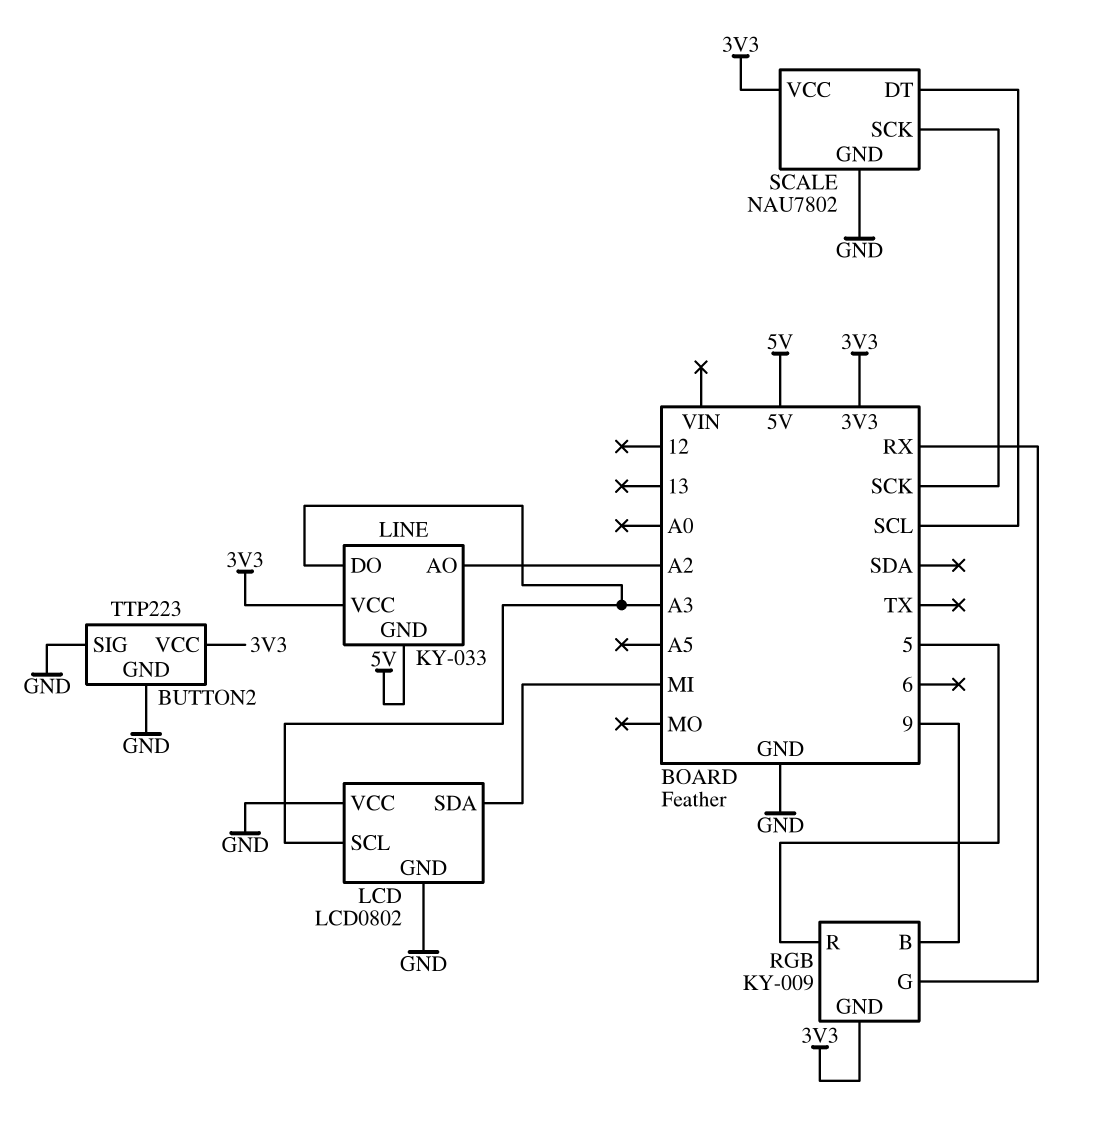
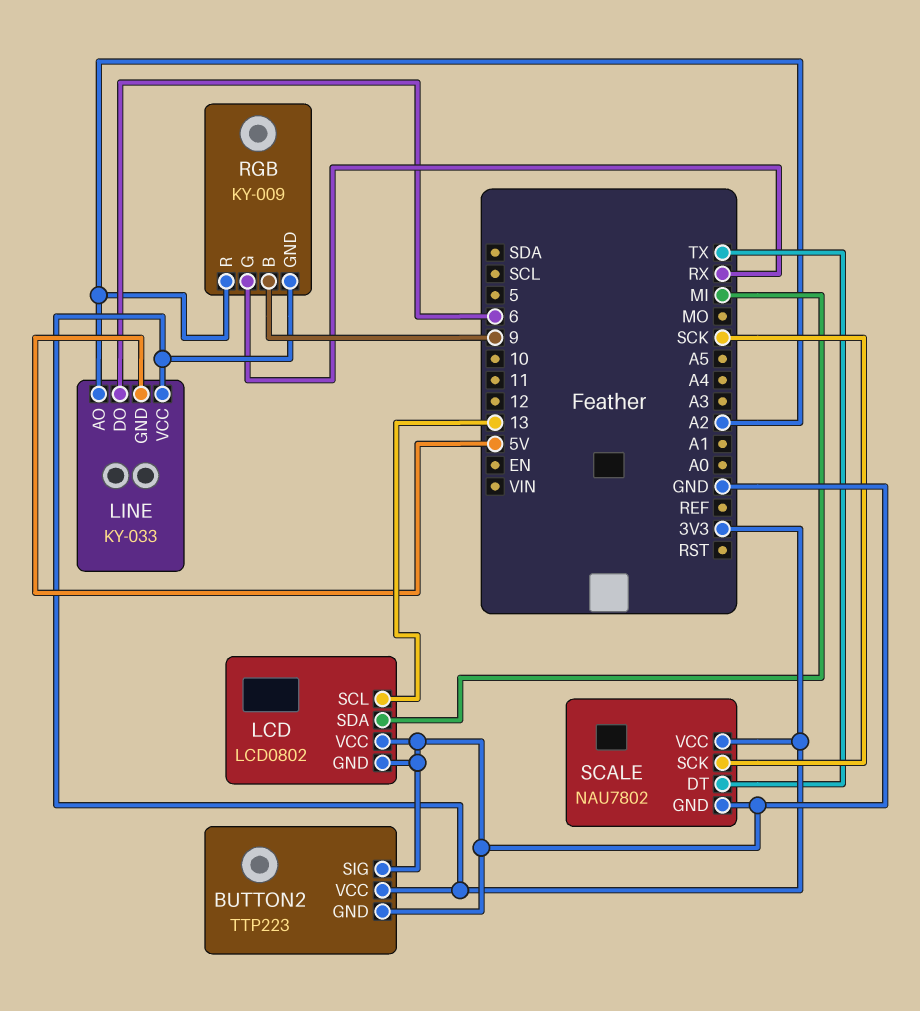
LCD pin SCL: A3 -> 13
LINE pin DO: A3 -> 6
RGB pin R: 5 -> A2
SCALE pin DT: SCL -> TX

